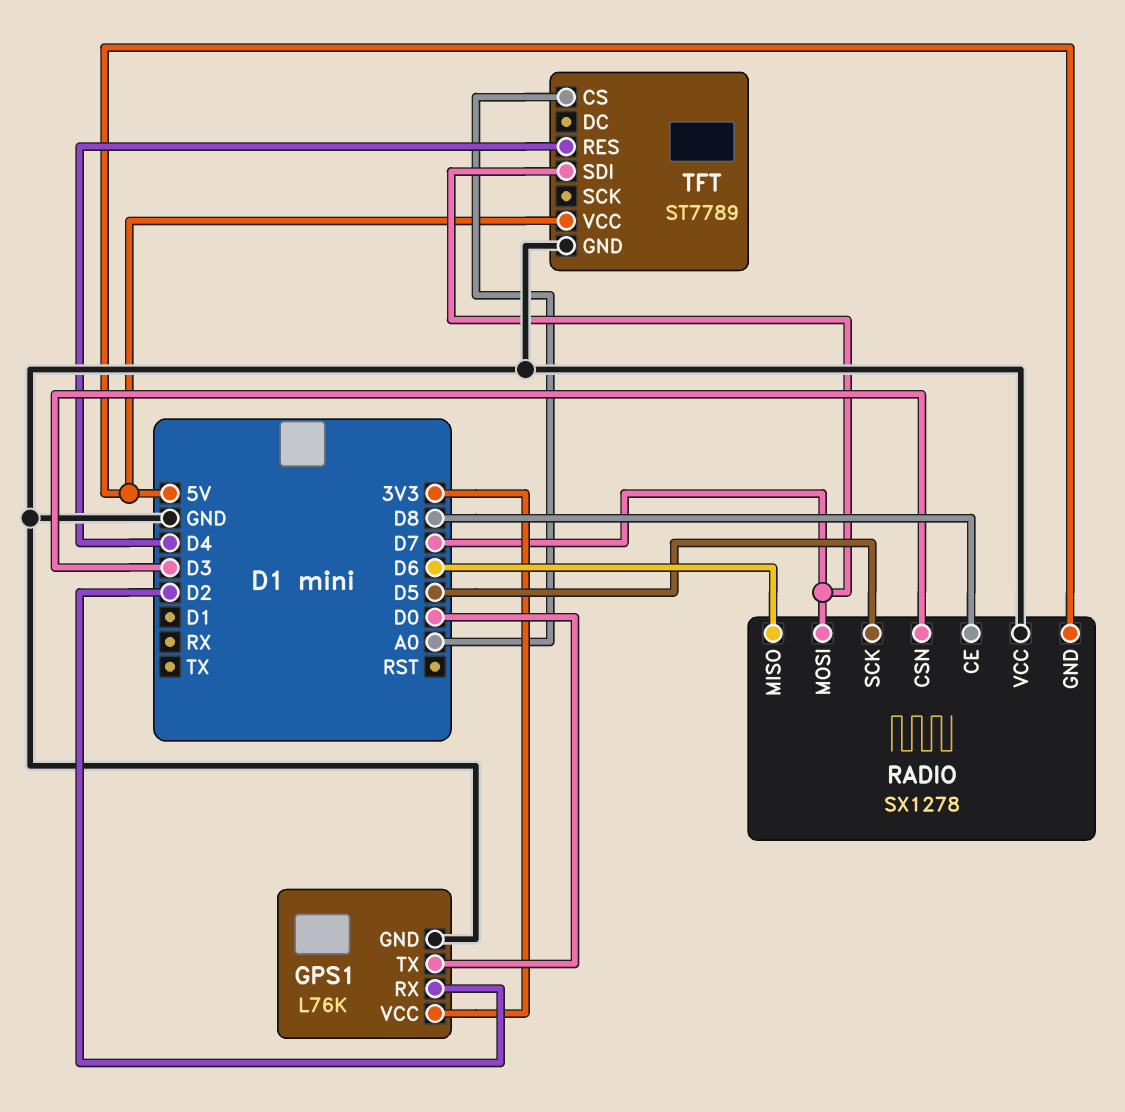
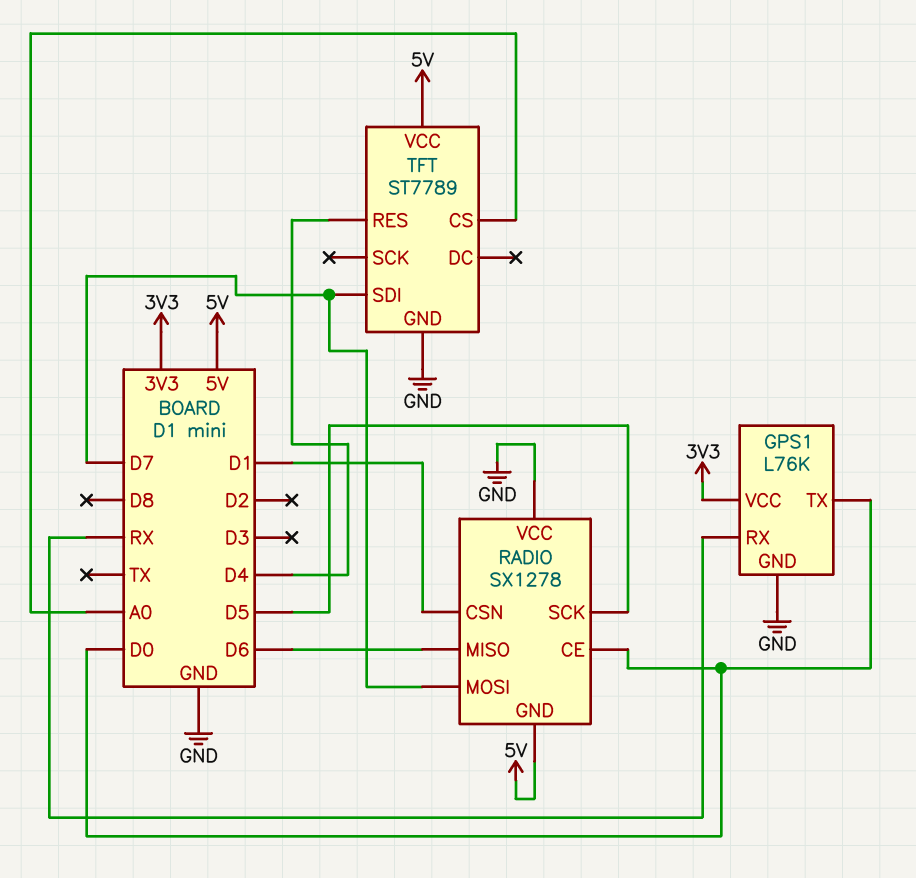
GPS1 pin RX: D2 -> RX
RADIO pin CE: D8 -> D0
RADIO pin CSN: D3 -> D1

